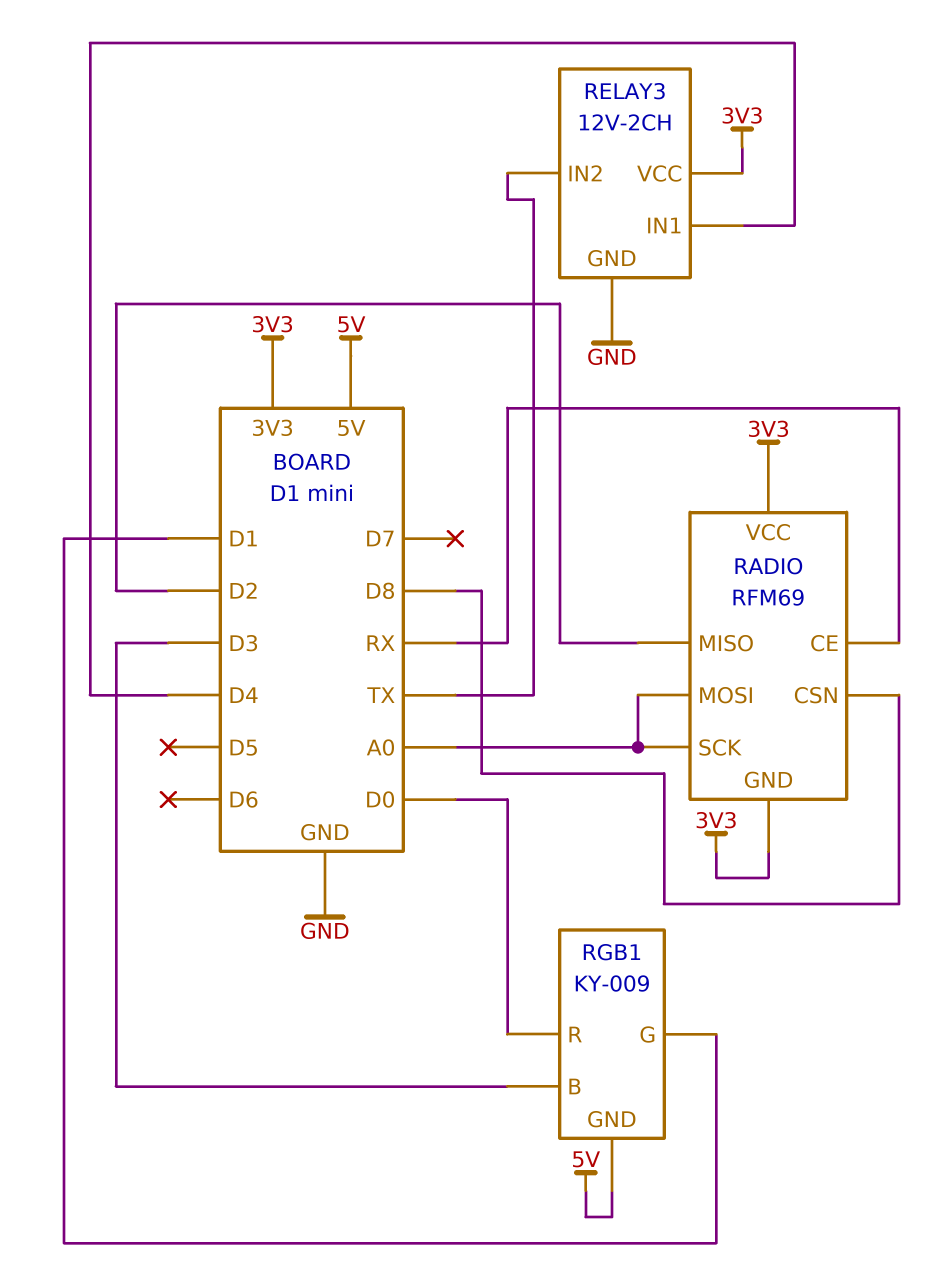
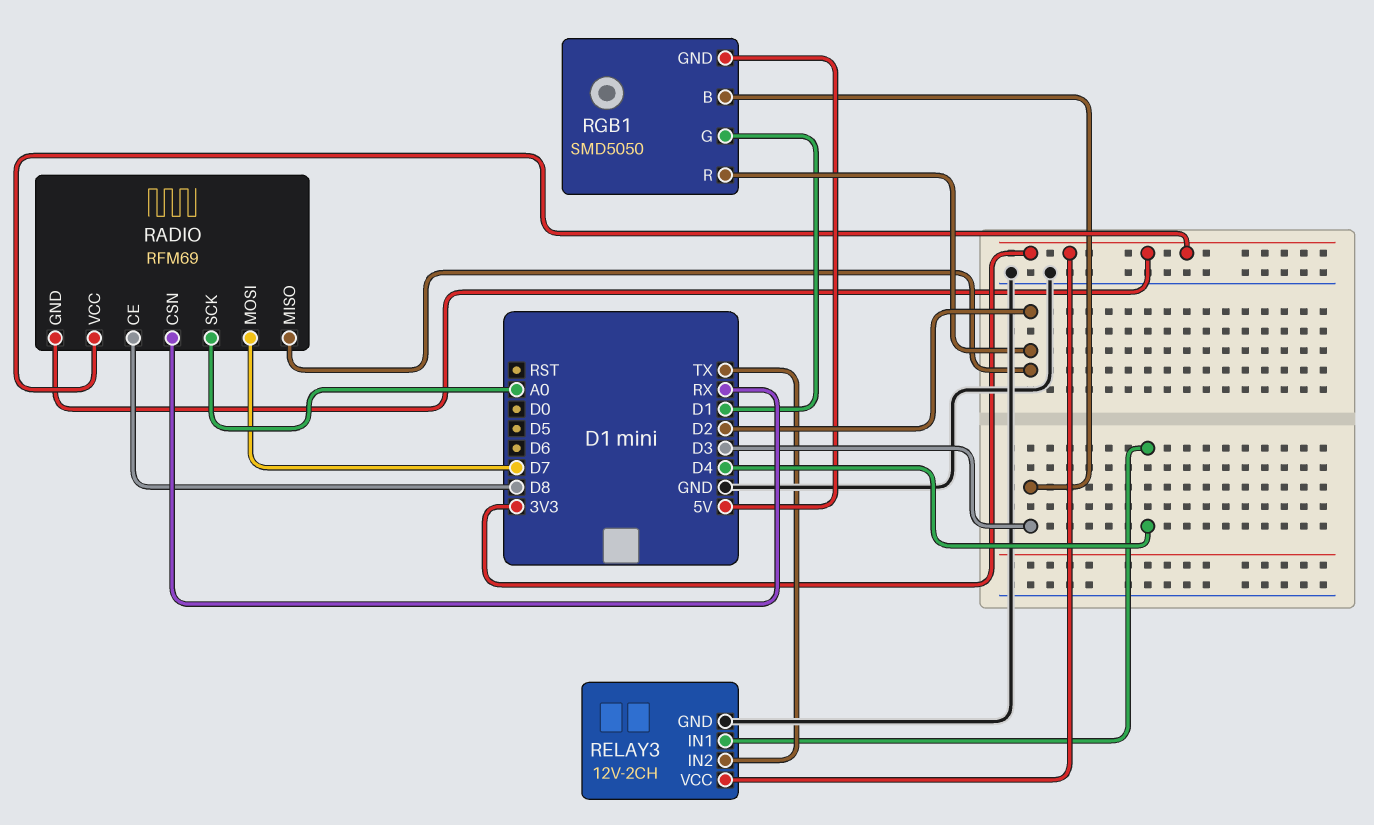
RADIO pin CE: RX -> D8
RADIO pin CSN: D8 -> RX
RADIO pin MOSI: A0 -> D7
RGB1: KY-009 -> SMD5050
RGB1 pin R: D0 -> D2

